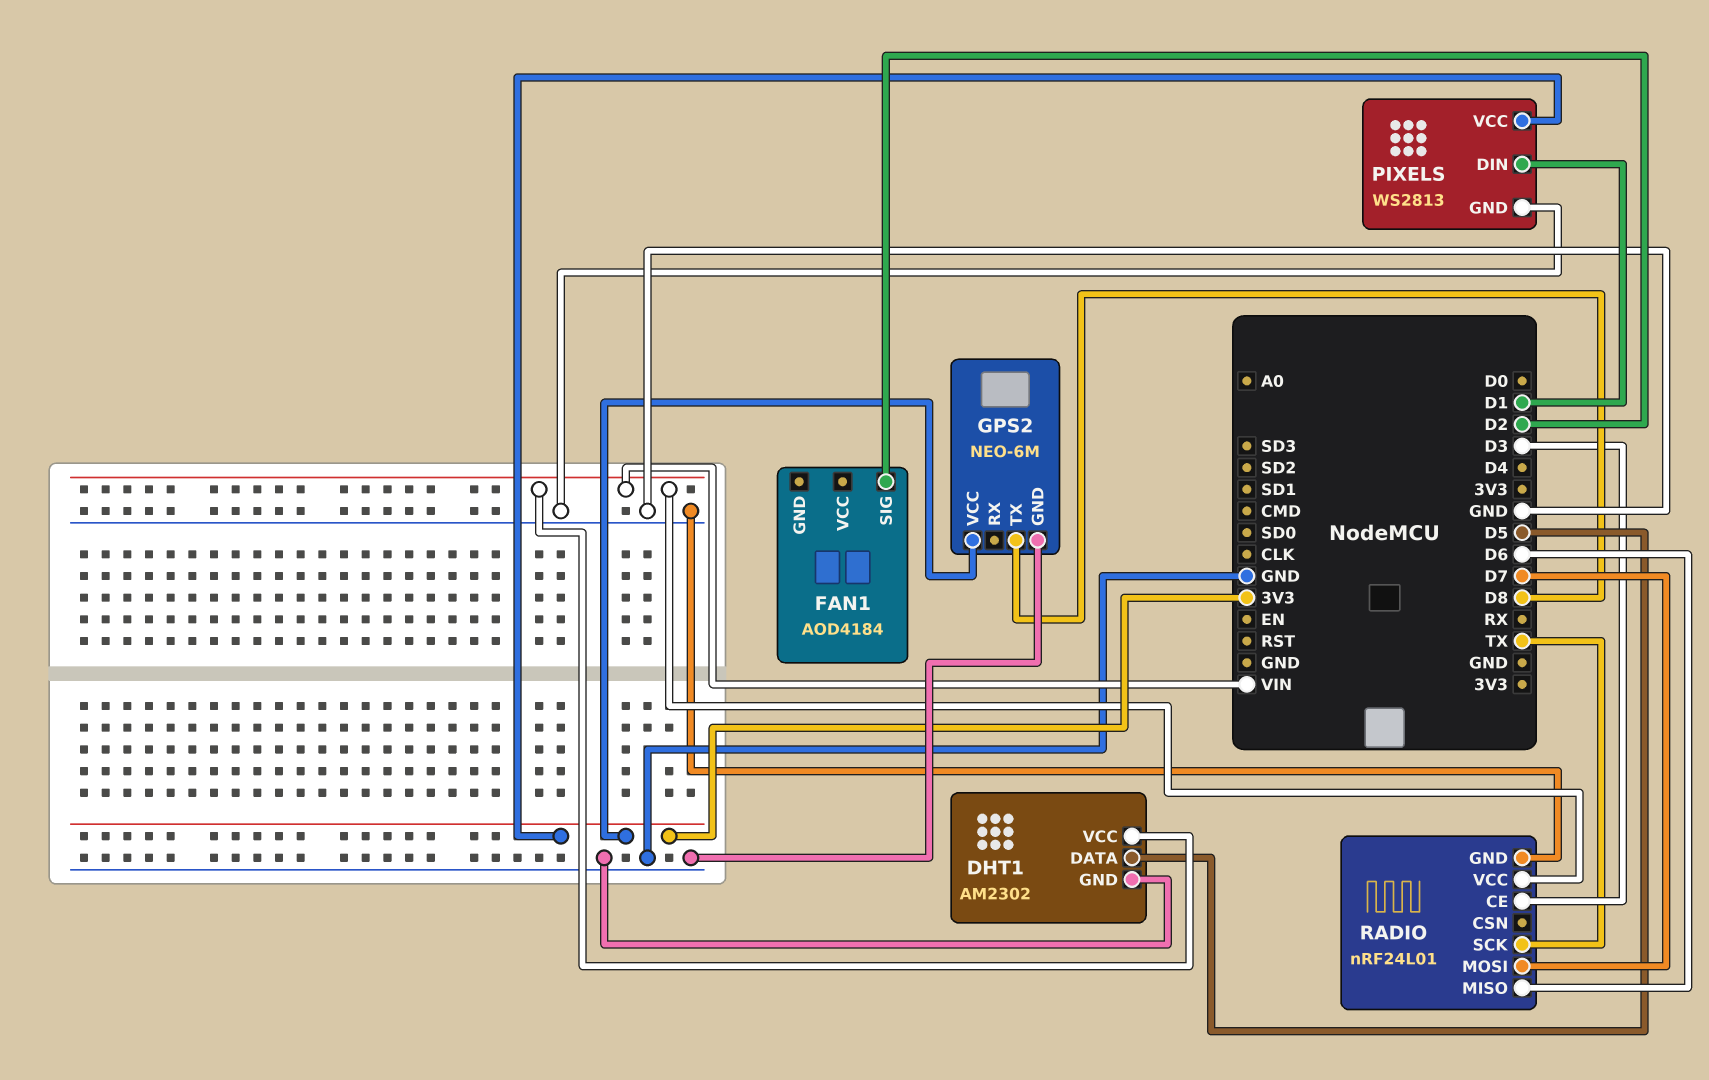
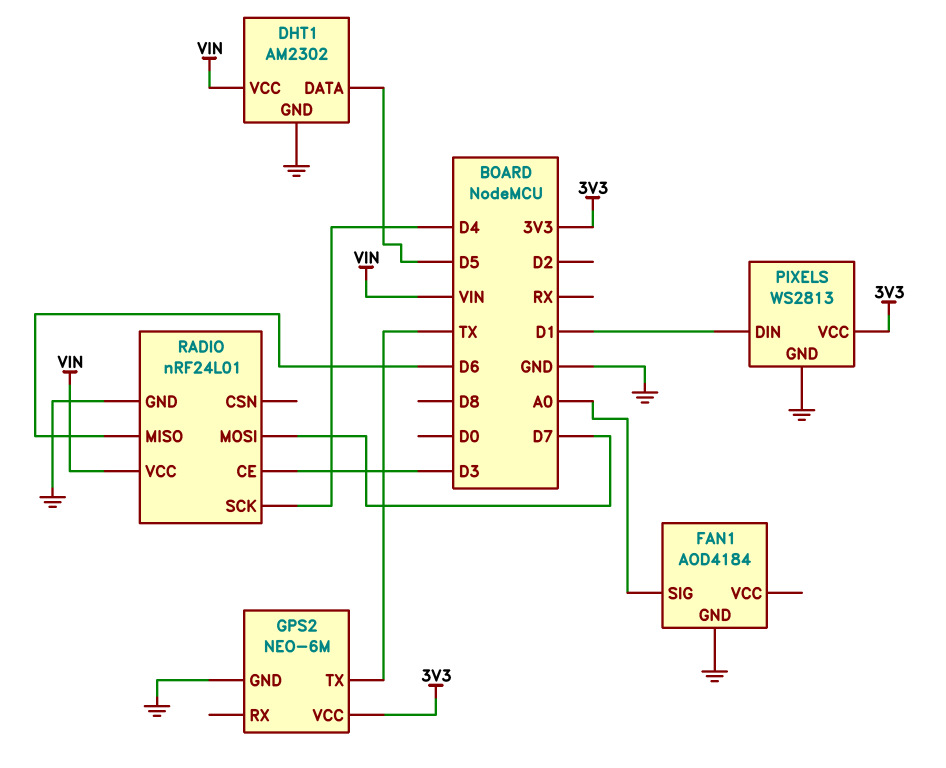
FAN1 pin GND: none -> GND
FAN1 pin SIG: D2 -> A0
GPS2 pin TX: D8 -> TX
RADIO pin SCK: TX -> D4

